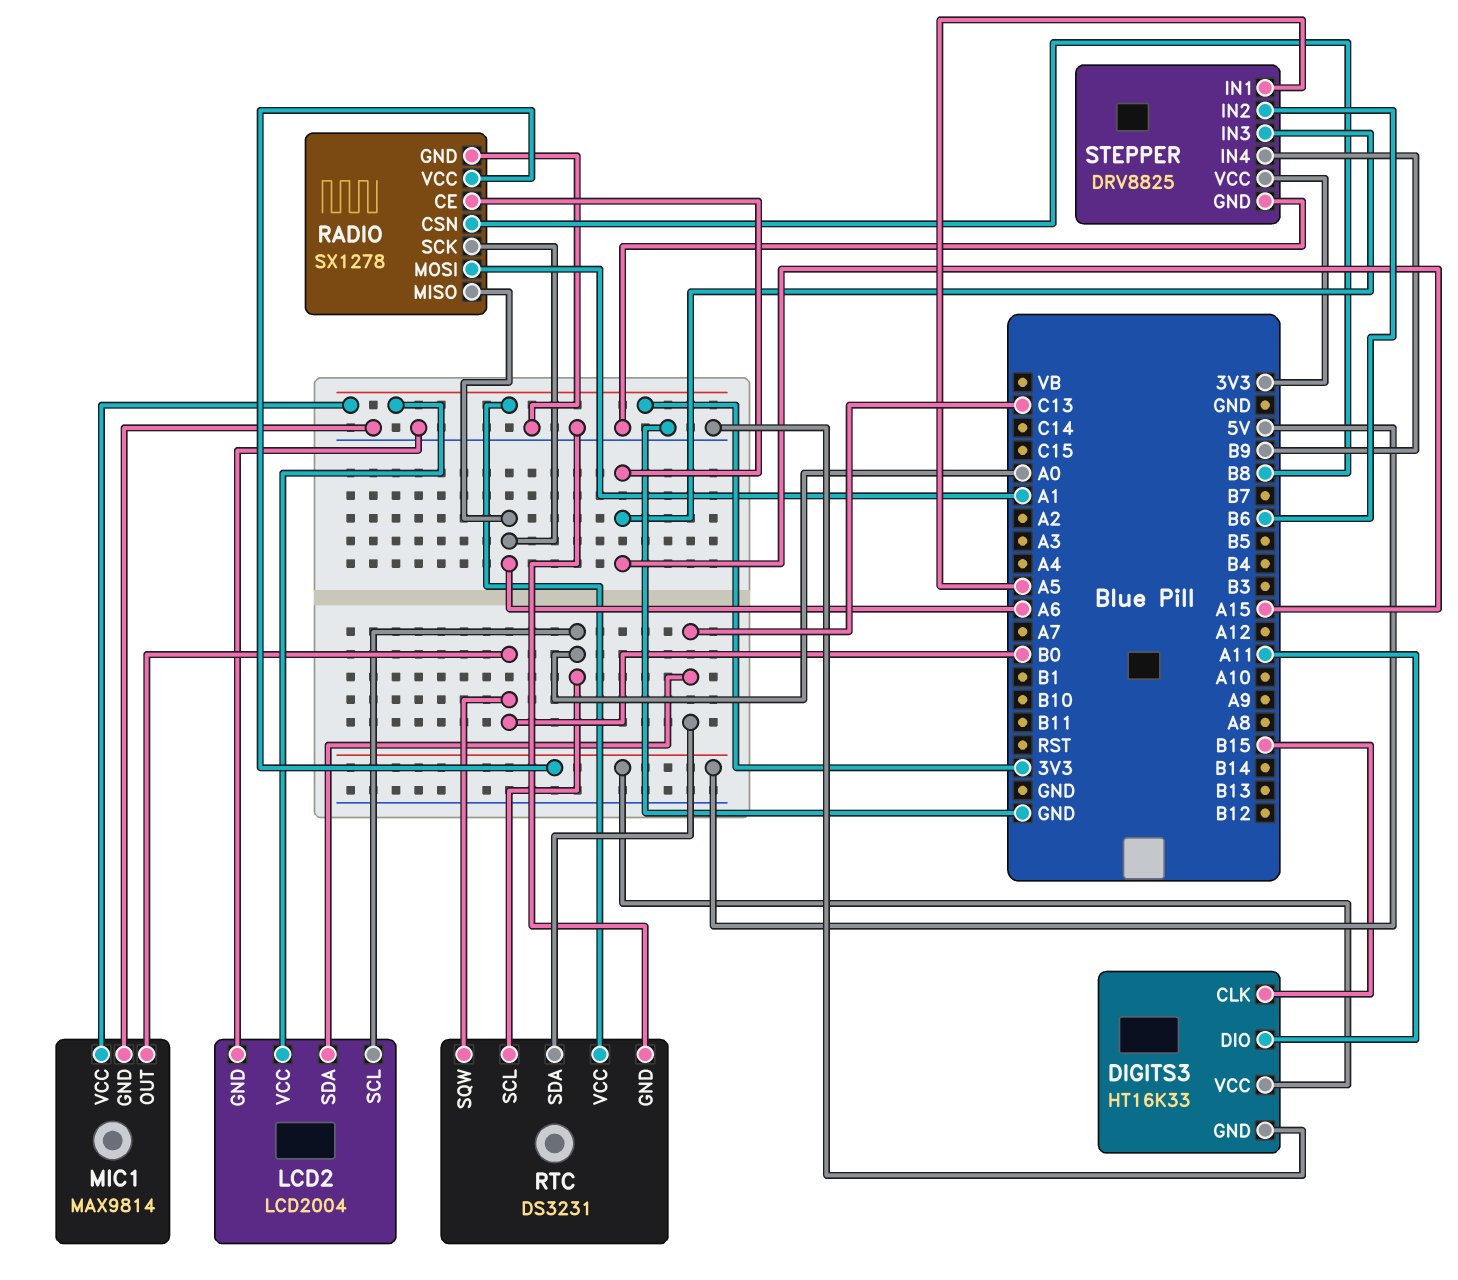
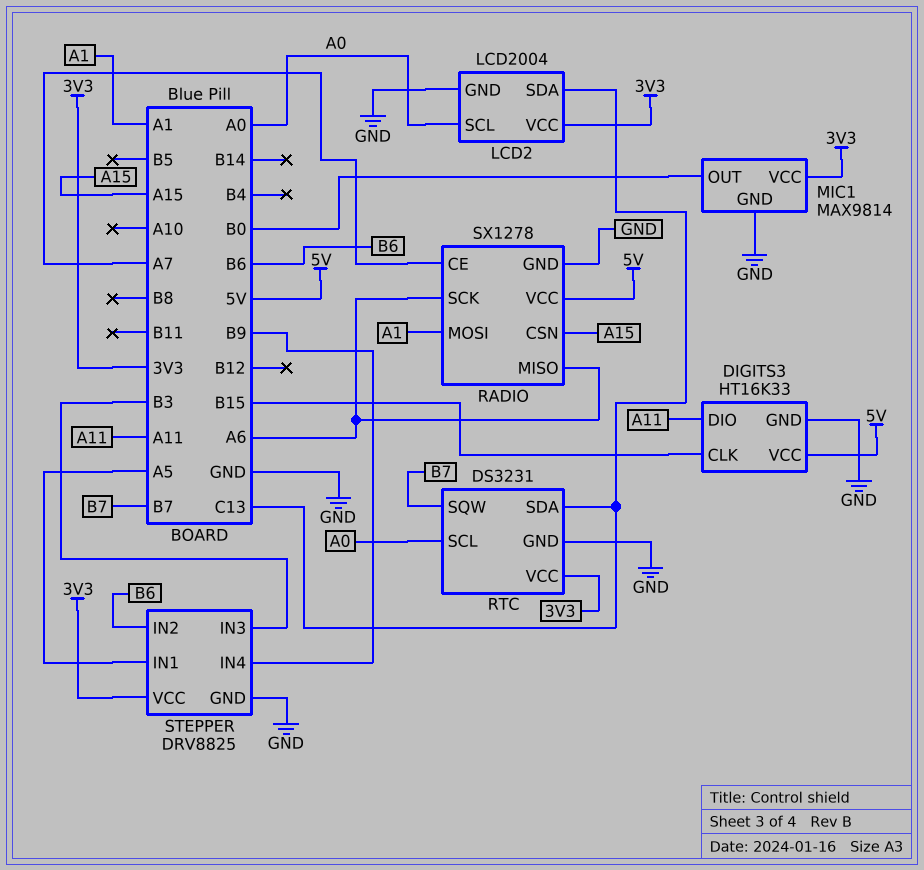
RADIO pin CE: A15 -> A7
RADIO pin CSN: B8 -> A15
RTC pin SQW: B0 -> B7
STEPPER pin IN3: A15 -> B3

